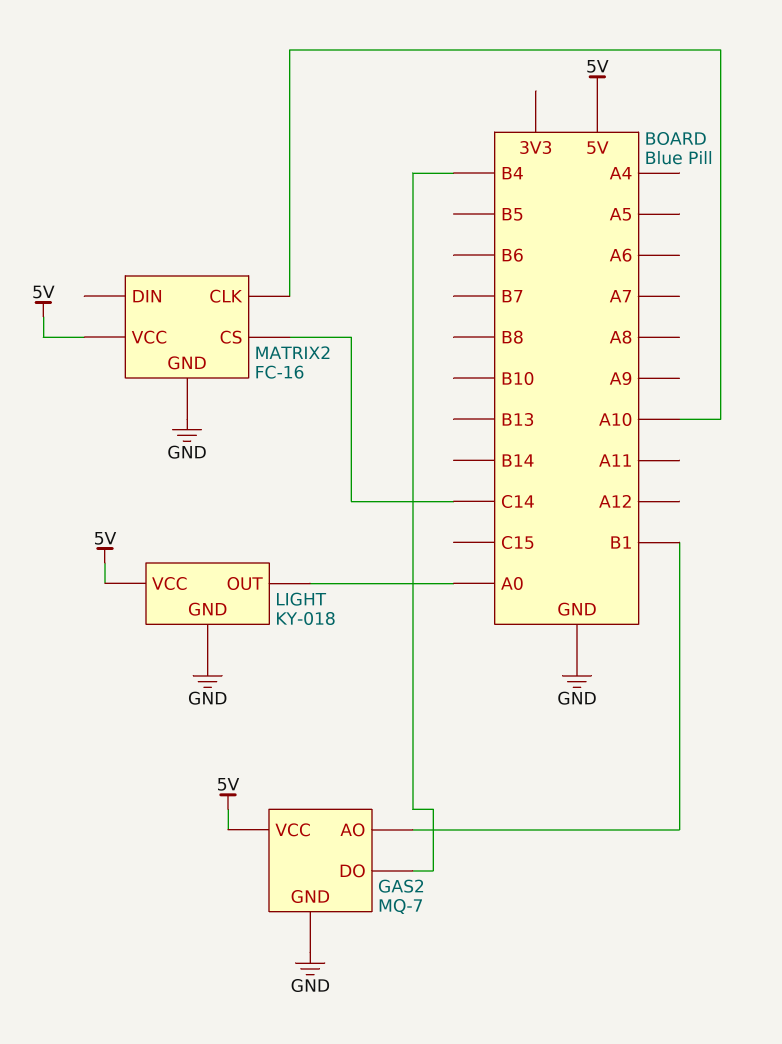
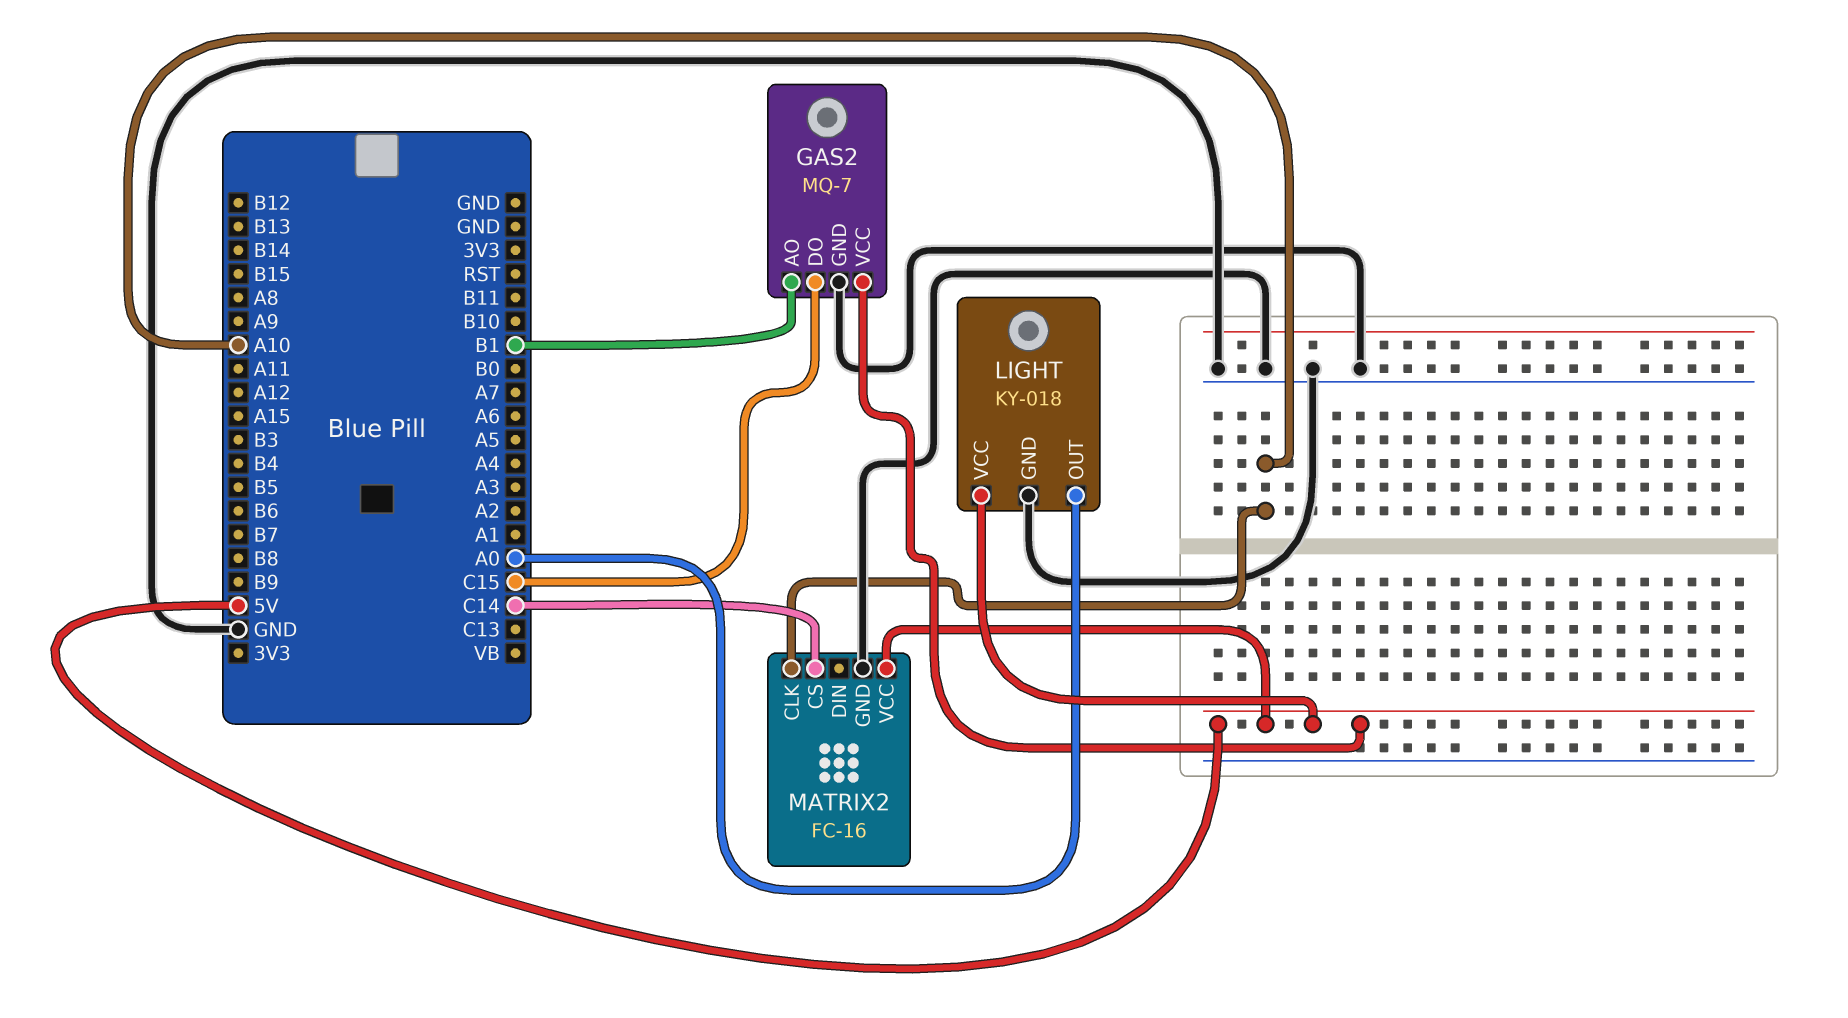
GAS2 pin DO: B4 -> C15

